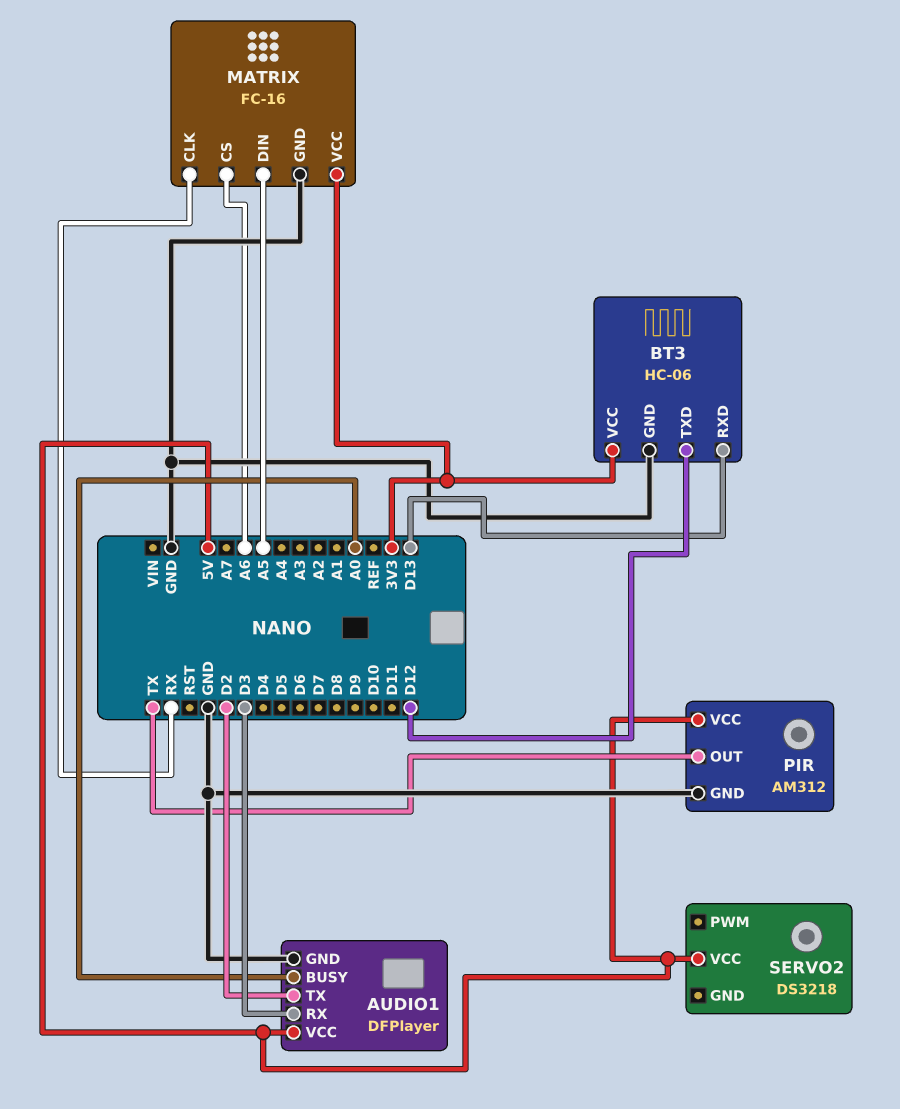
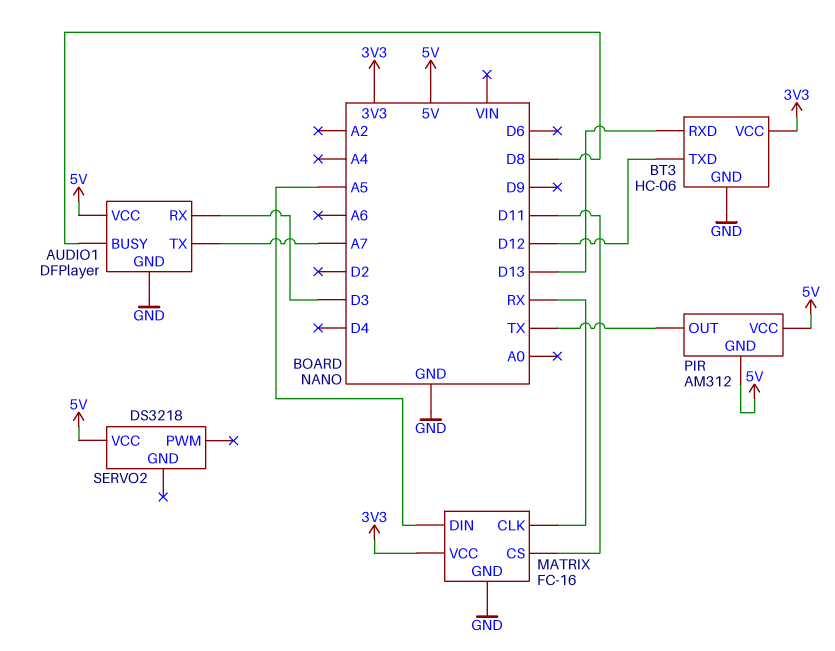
AUDIO1 pin BUSY: A0 -> D8
AUDIO1 pin TX: D2 -> A7
MATRIX pin CS: A6 -> D11
PIR pin GND: GND -> 5V

